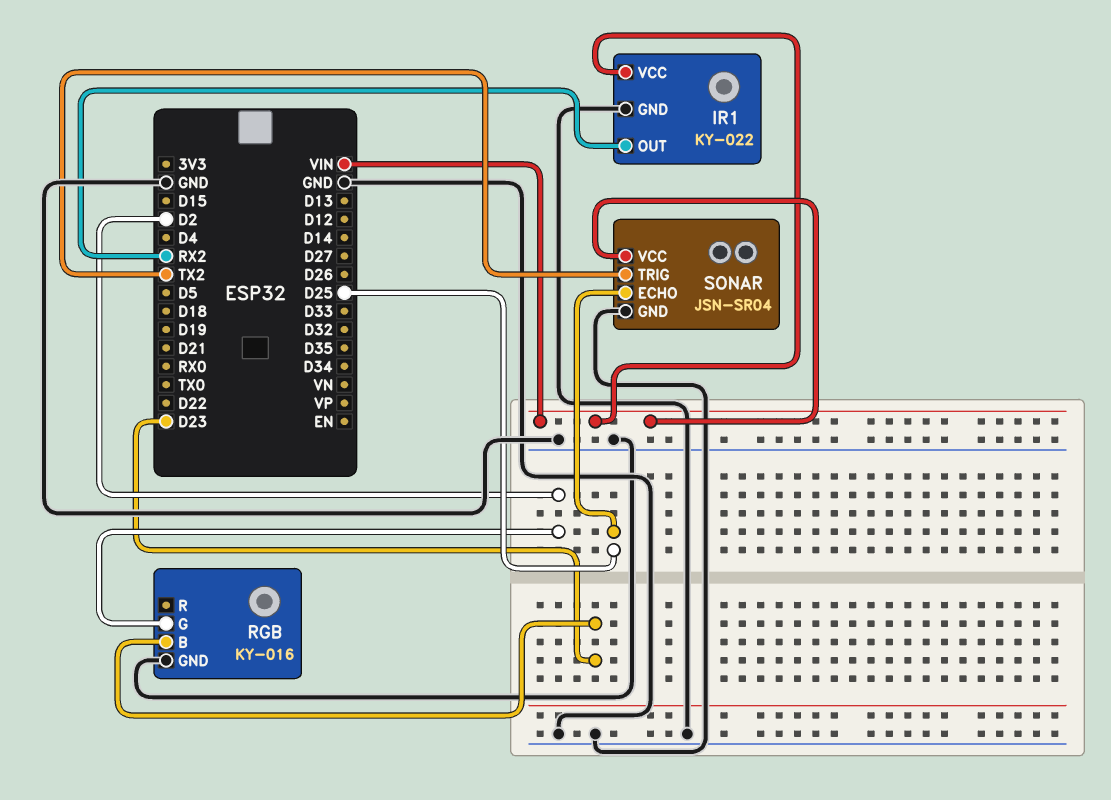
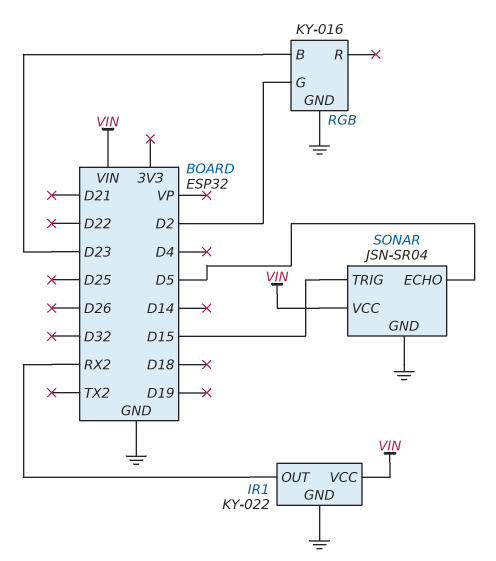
SONAR pin ECHO: D25 -> D5
SONAR pin TRIG: TX2 -> D15

